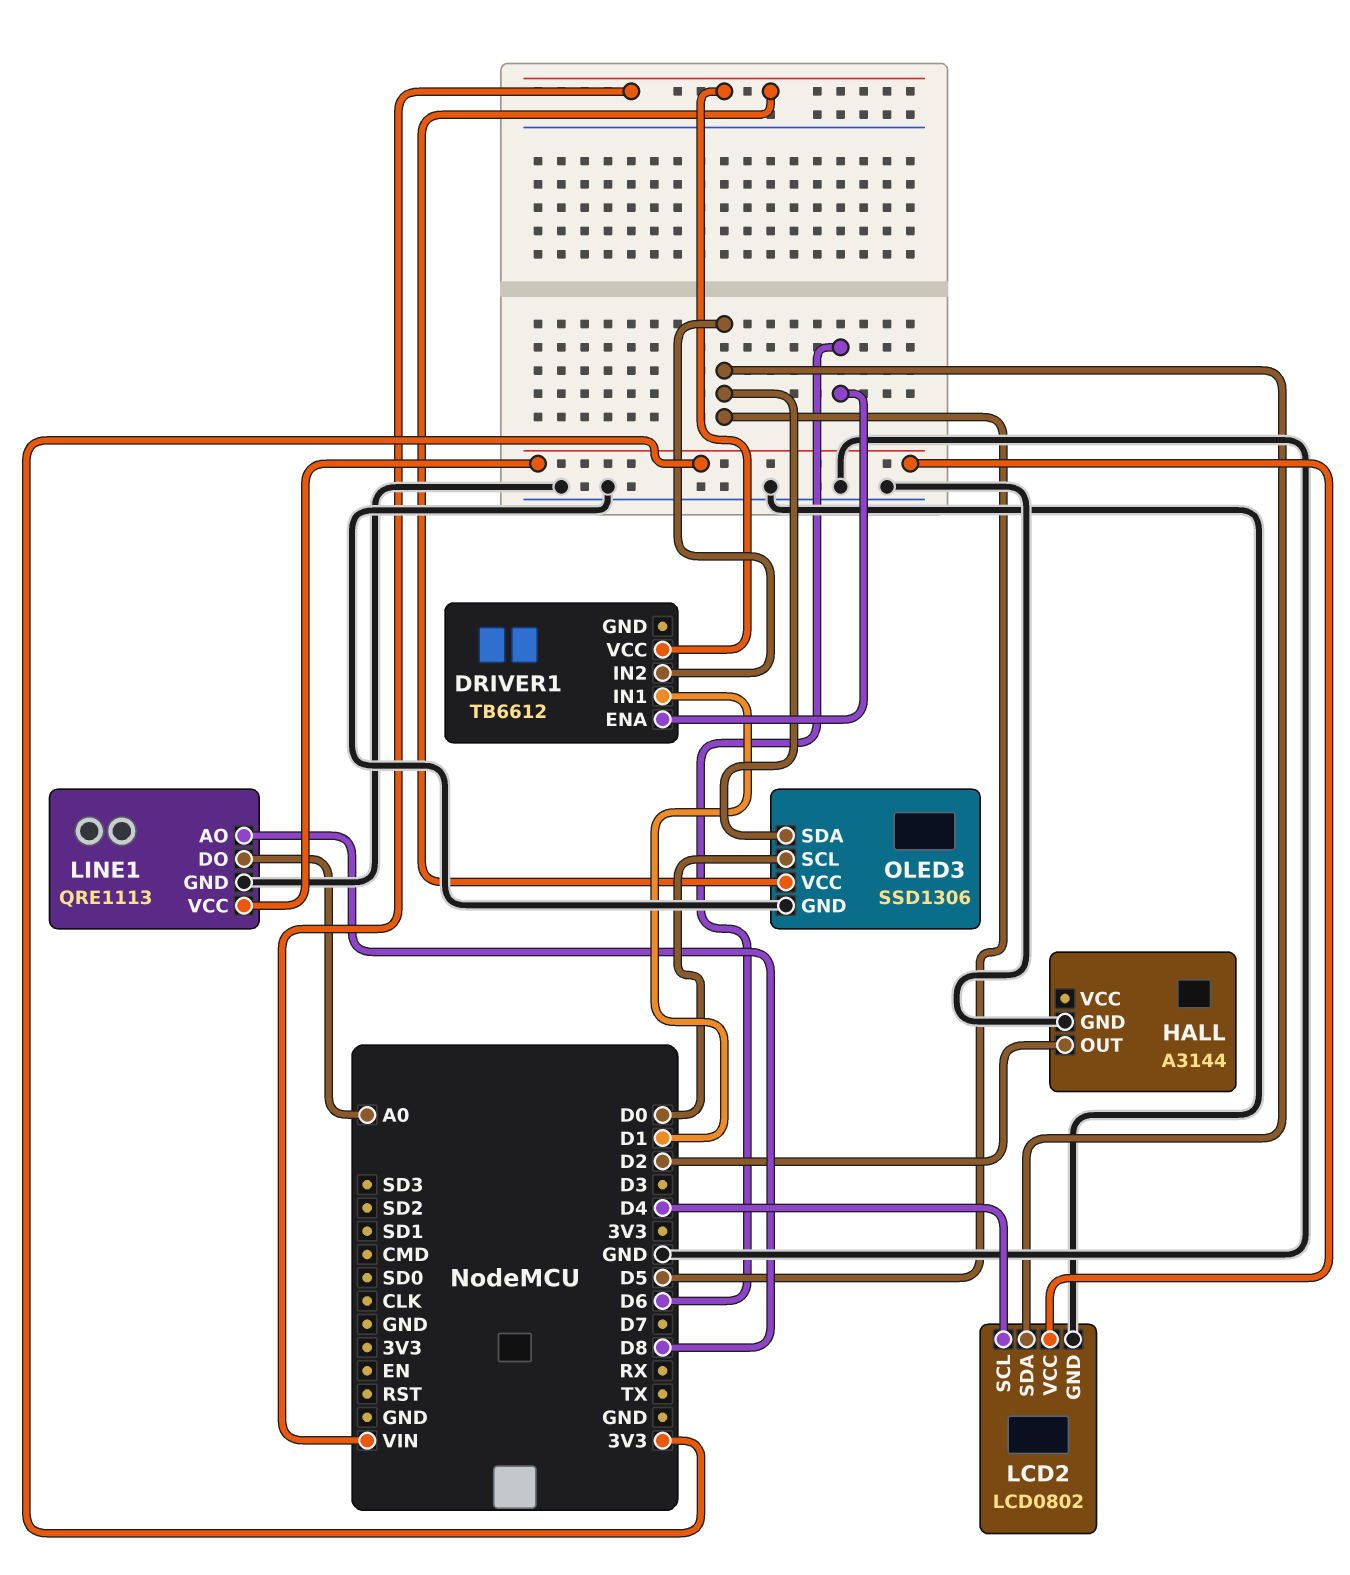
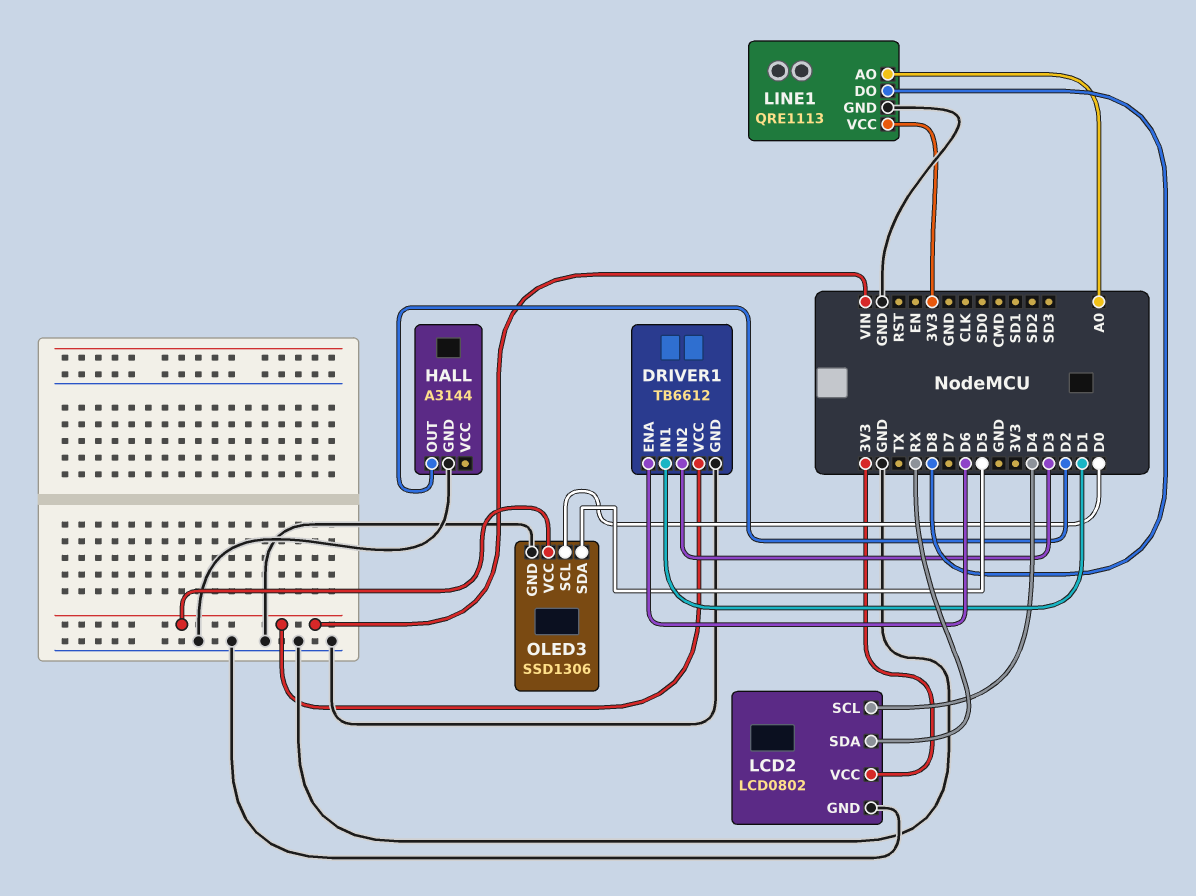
DRIVER1 pin GND: none -> GND
DRIVER1 pin IN2: D5 -> D3
LCD2 pin SDA: D5 -> RX
LINE1 pin AO: D8 -> A0
LINE1 pin DO: A0 -> D8

